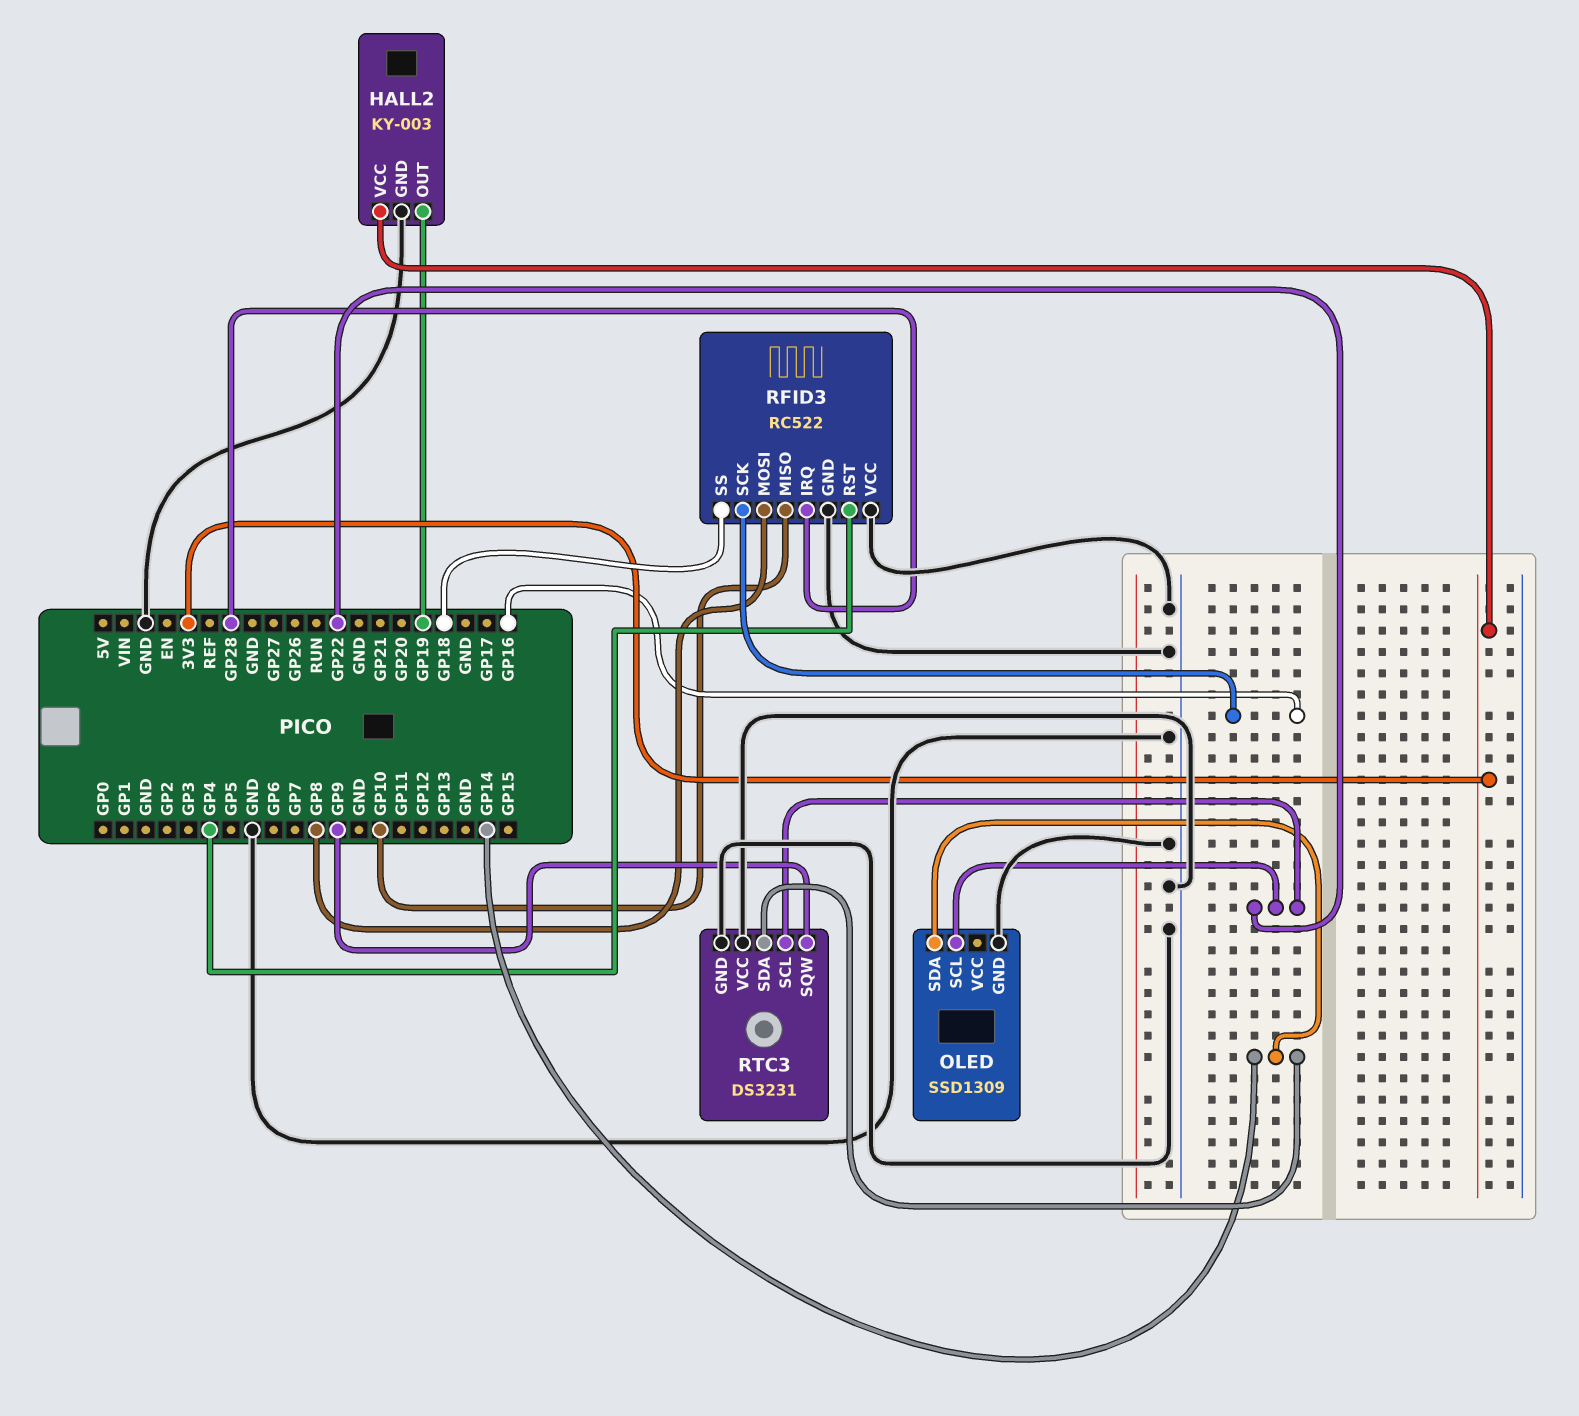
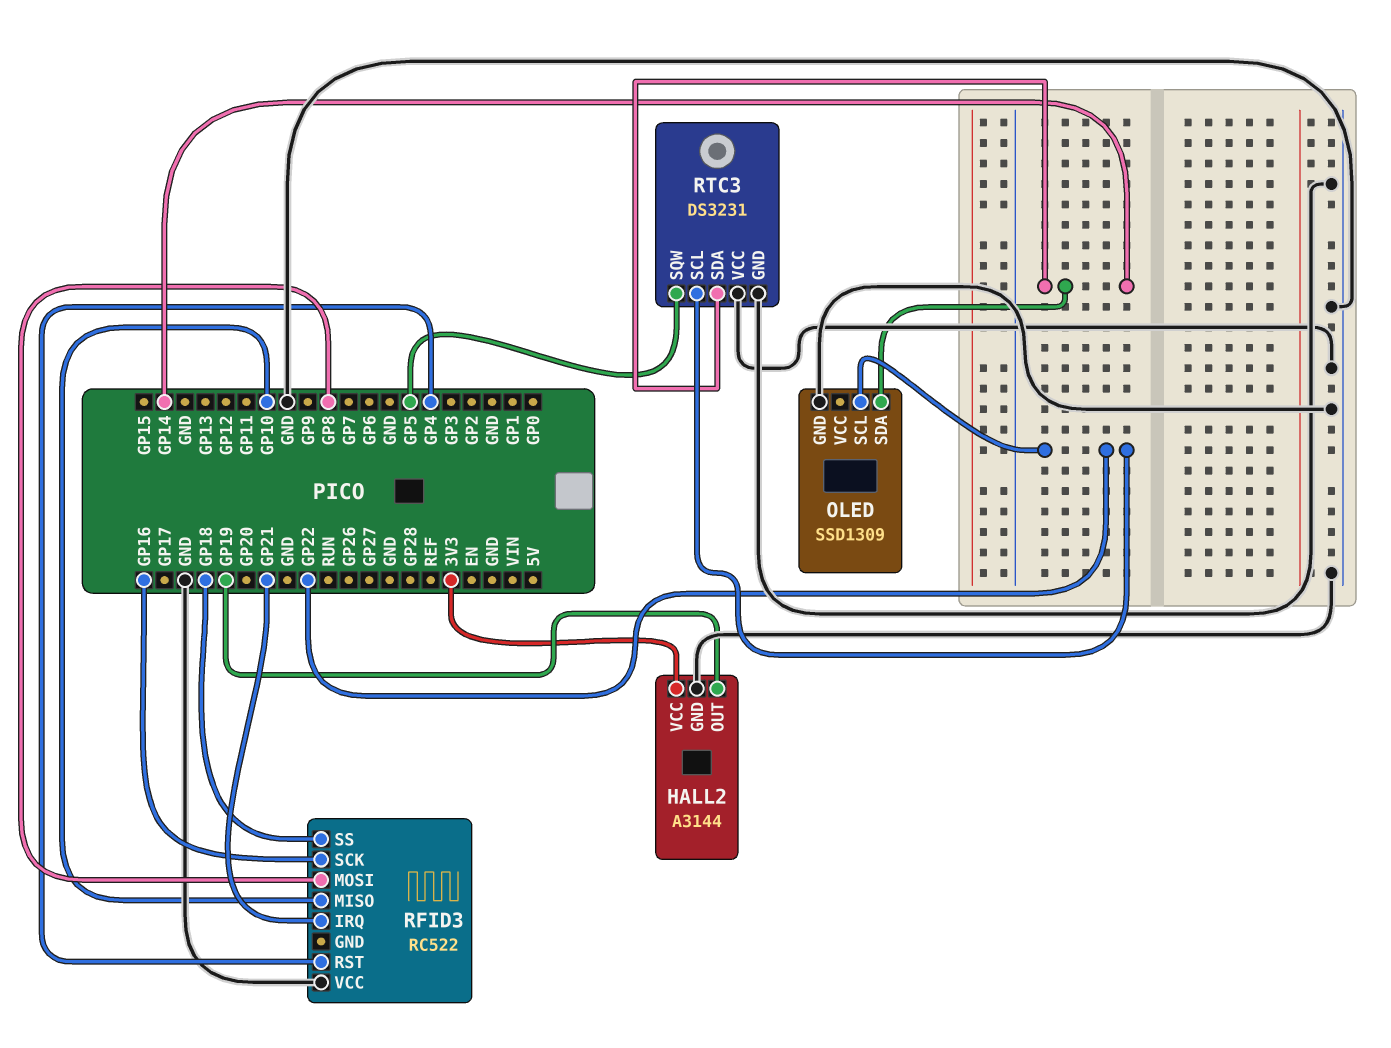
HALL2: KY-003 -> A3144
RFID3 pin GND: GND -> none
RFID3 pin IRQ: GP28 -> GP21
RTC3 pin SQW: GP9 -> GP5

